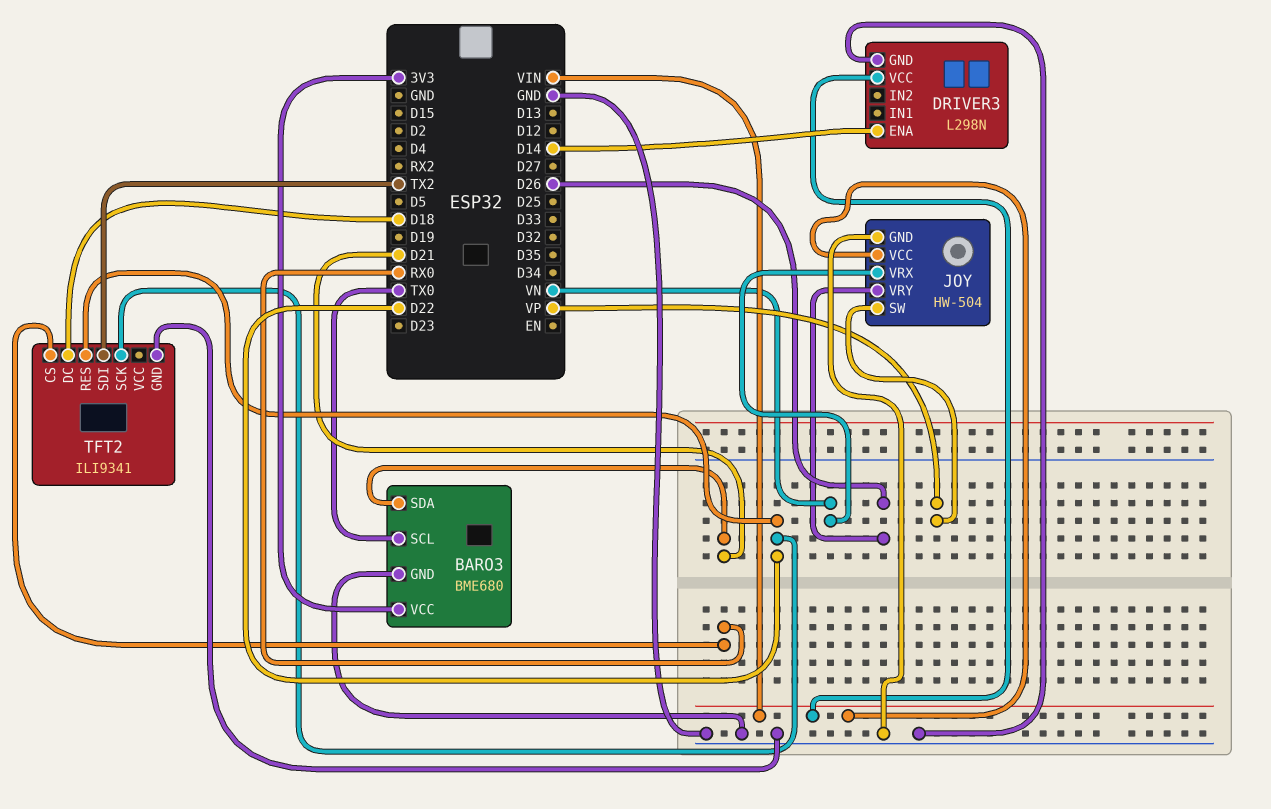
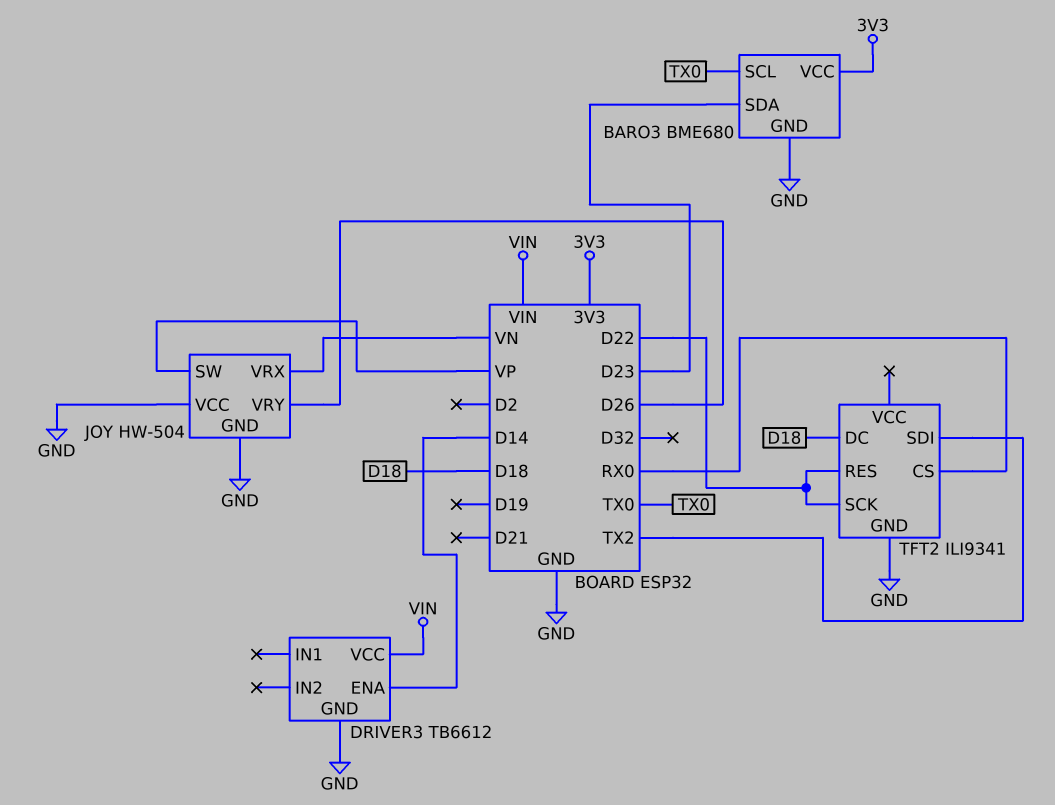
BARO3 pin SDA: D21 -> D23
DRIVER3: L298N -> TB6612
JOY pin VCC: VIN -> GND

